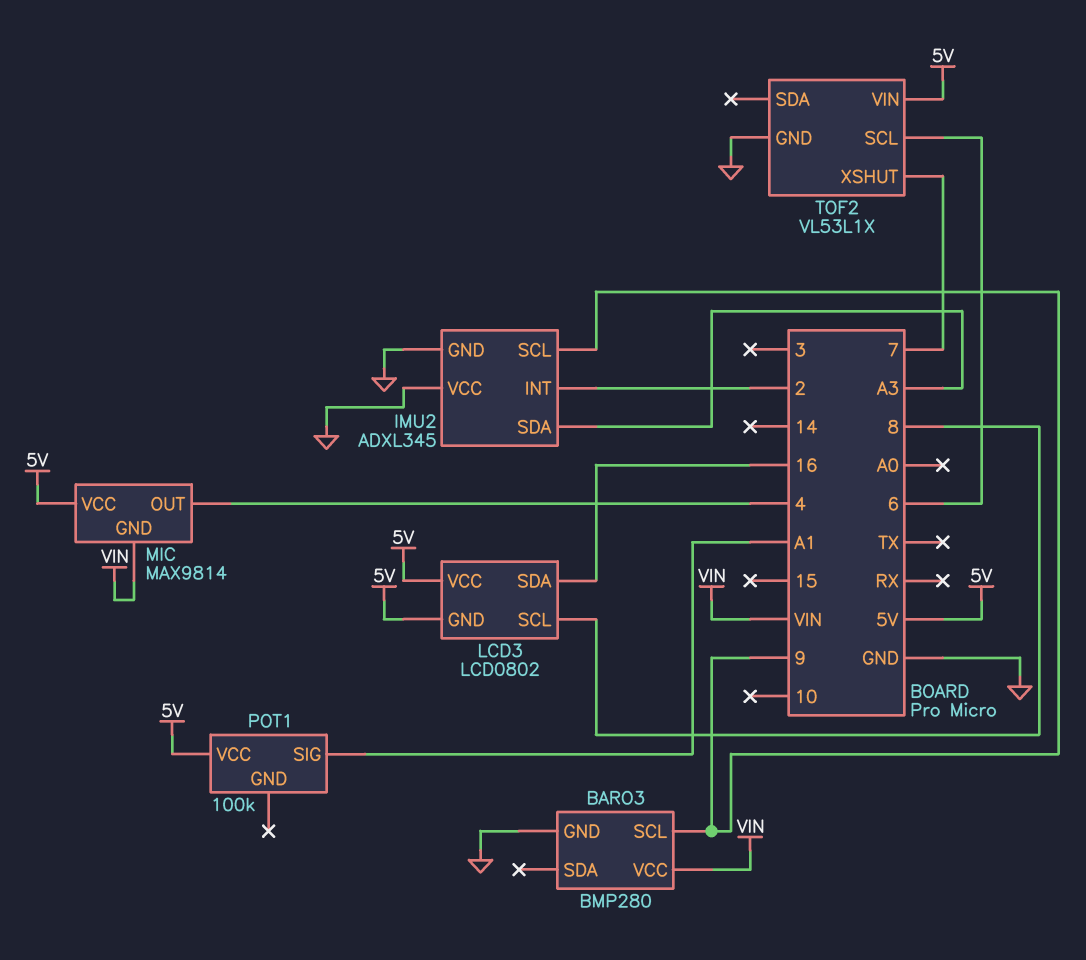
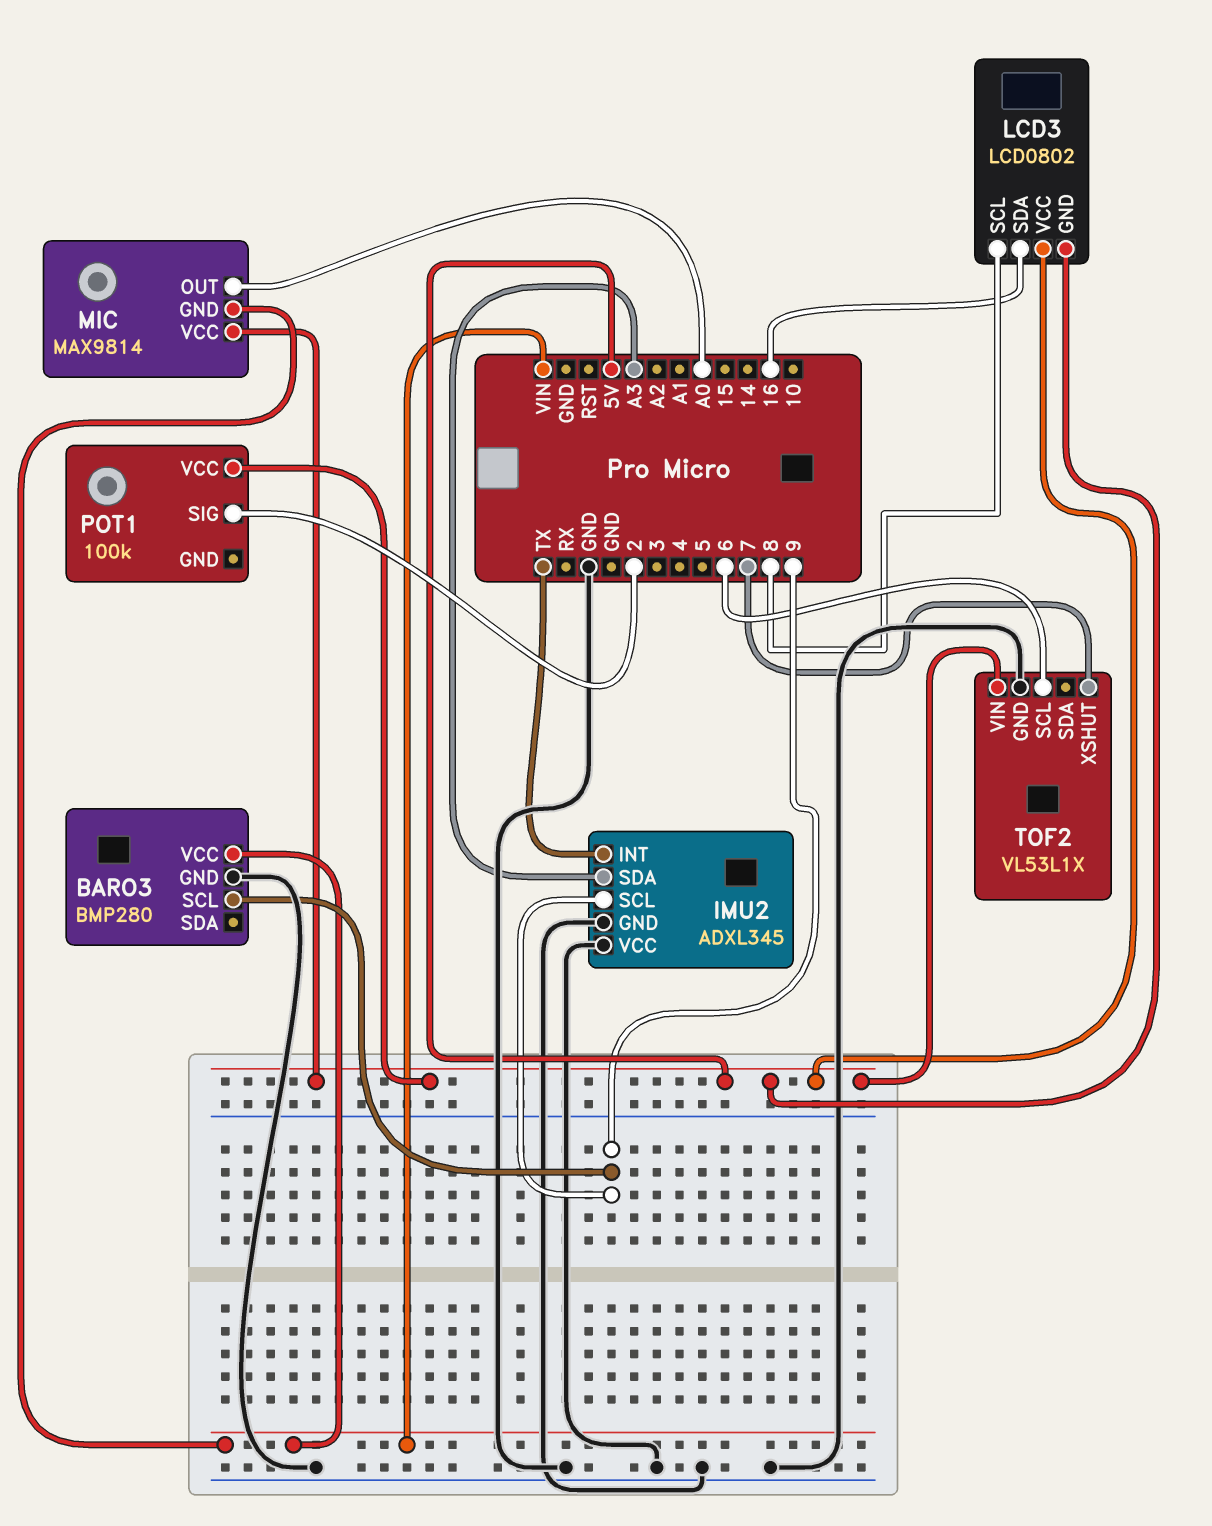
IMU2 pin INT: 2 -> TX
MIC pin OUT: 4 -> A0
POT1 pin SIG: A1 -> 2

